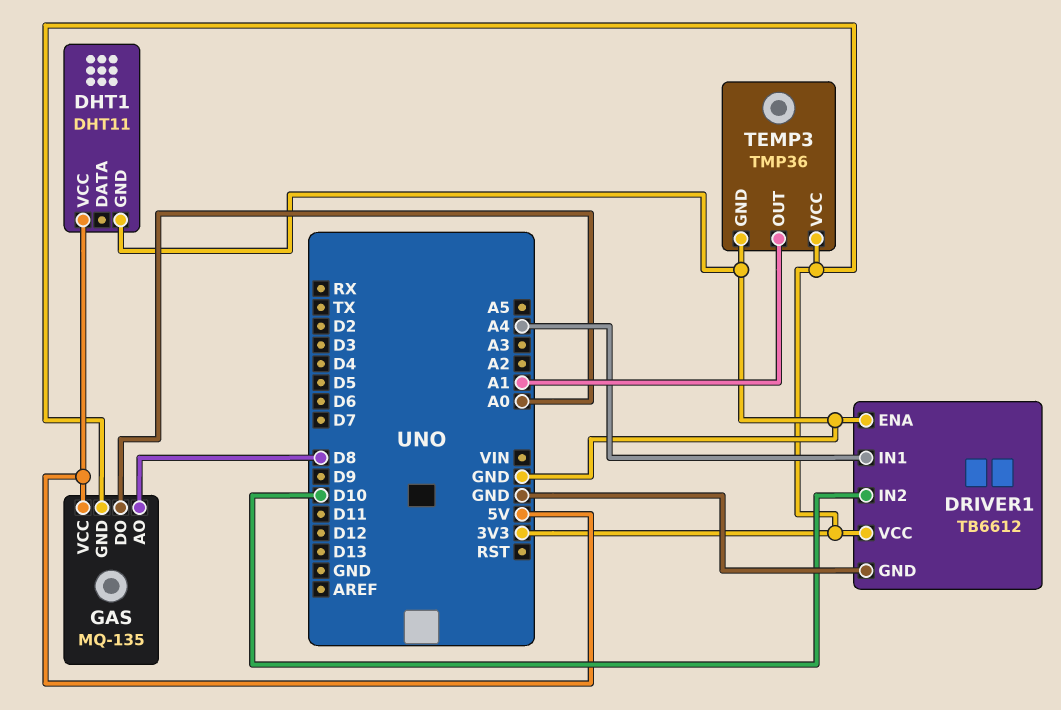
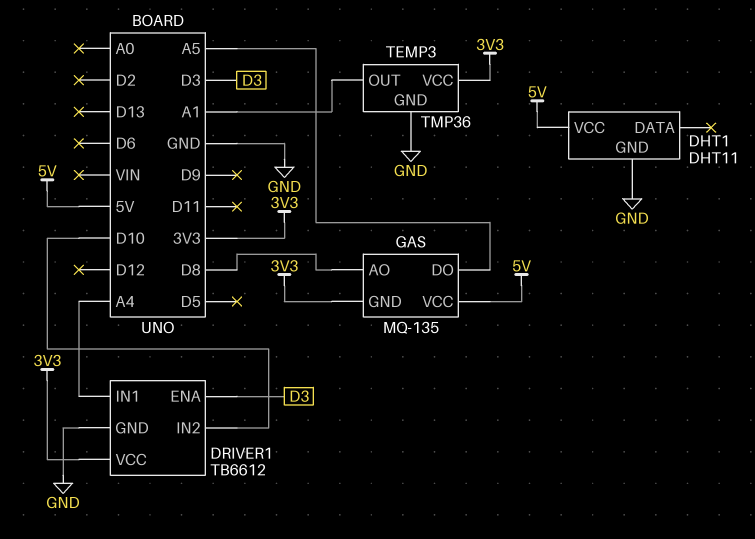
DRIVER1 pin ENA: GND -> D3
GAS pin DO: A0 -> A5

